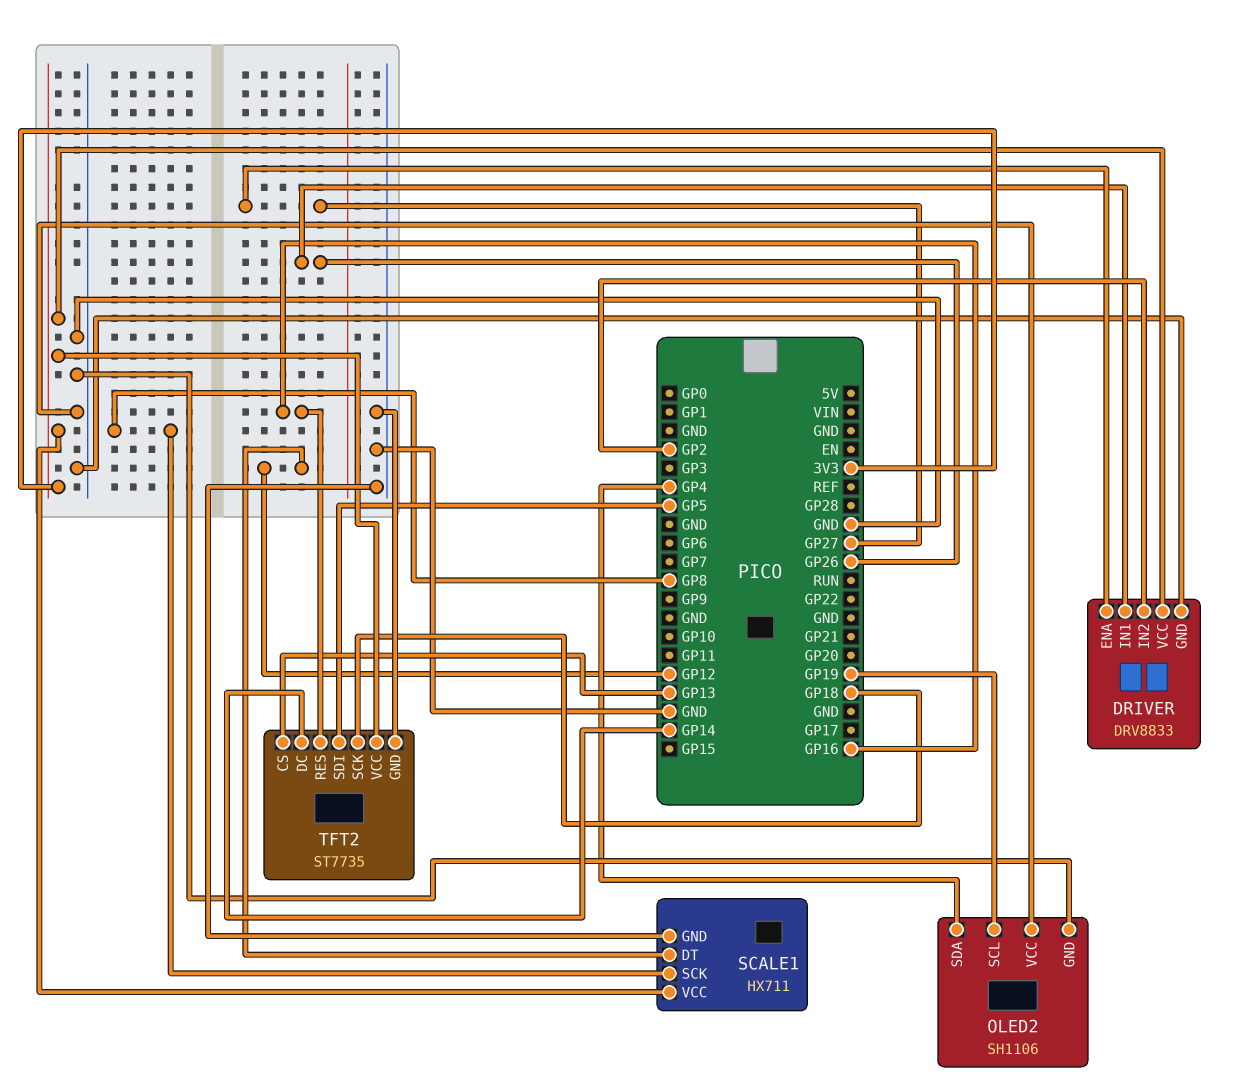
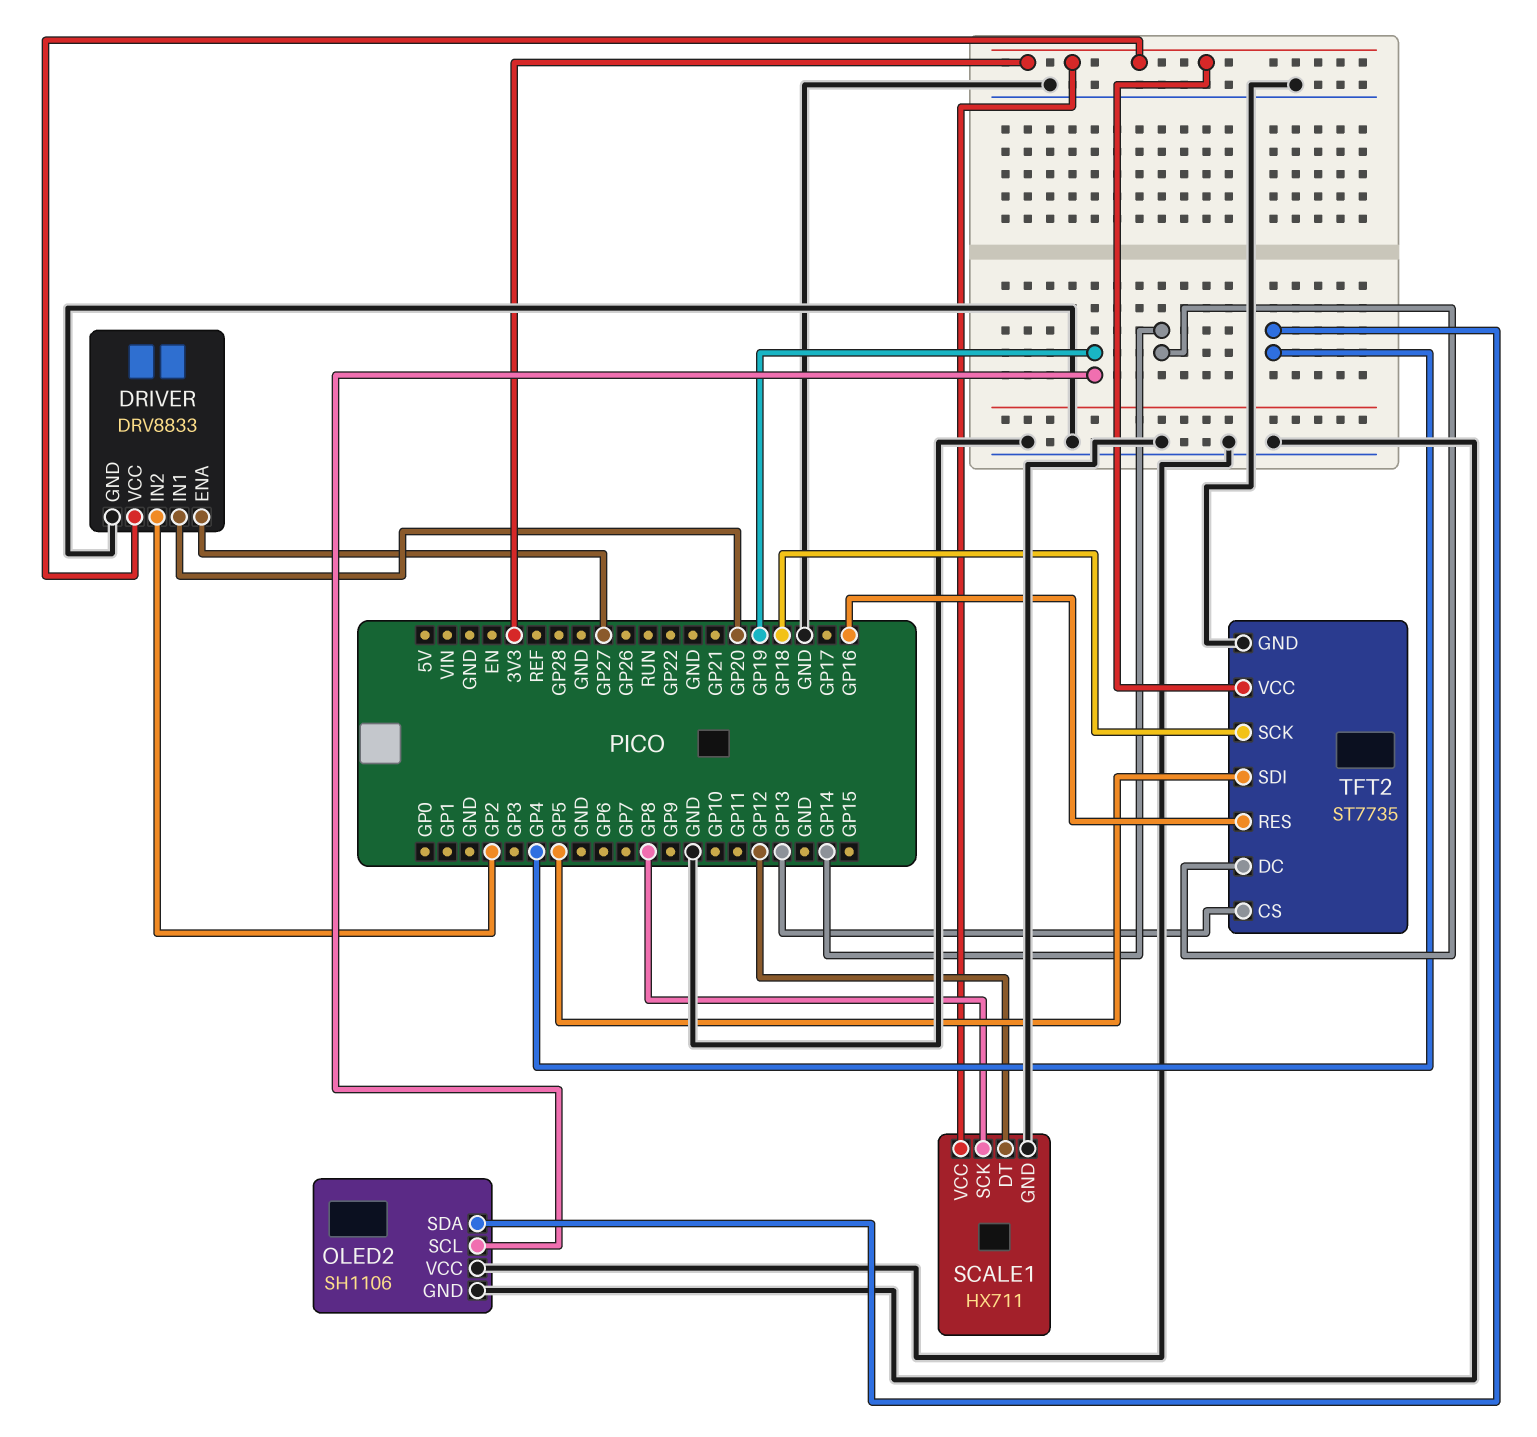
DRIVER pin IN1: GP26 -> GP20

